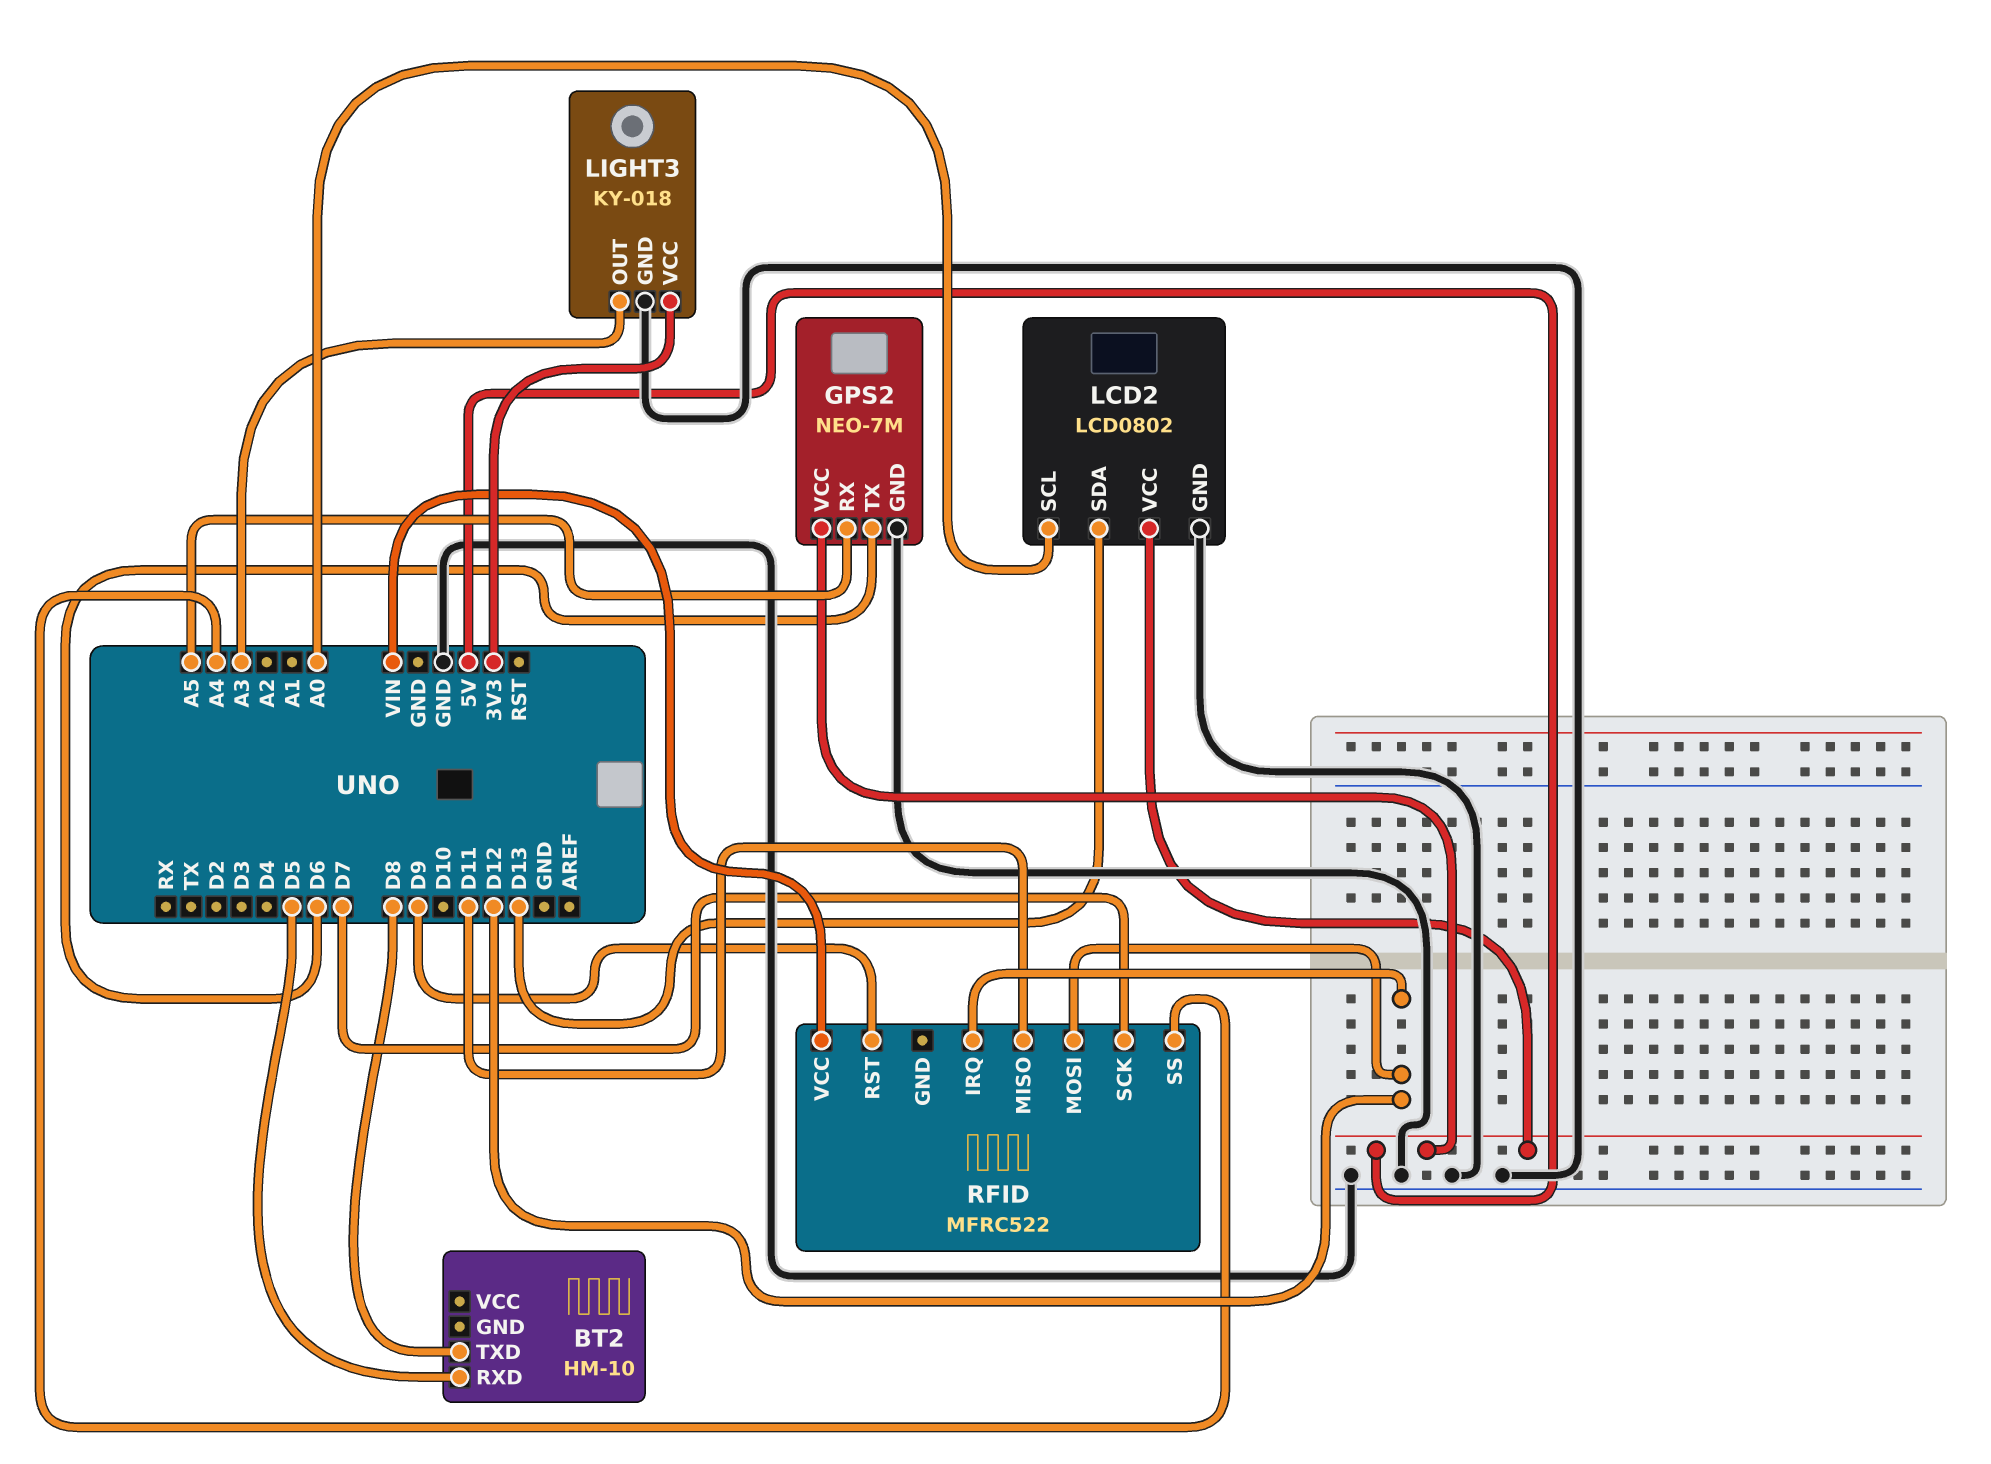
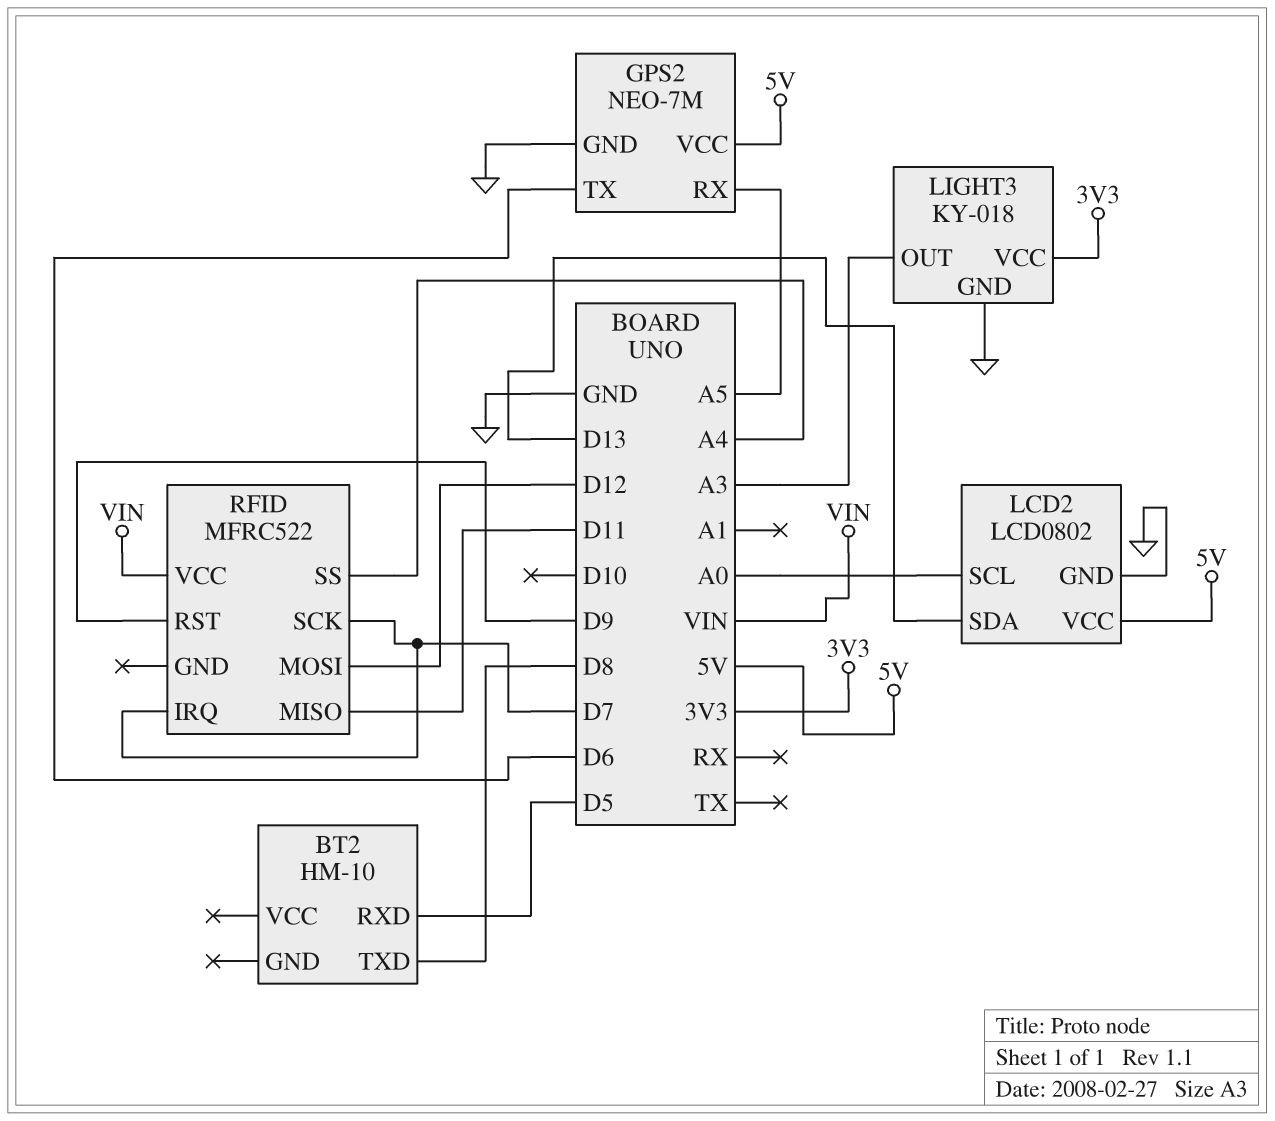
RFID pin IRQ: D12 -> D7

